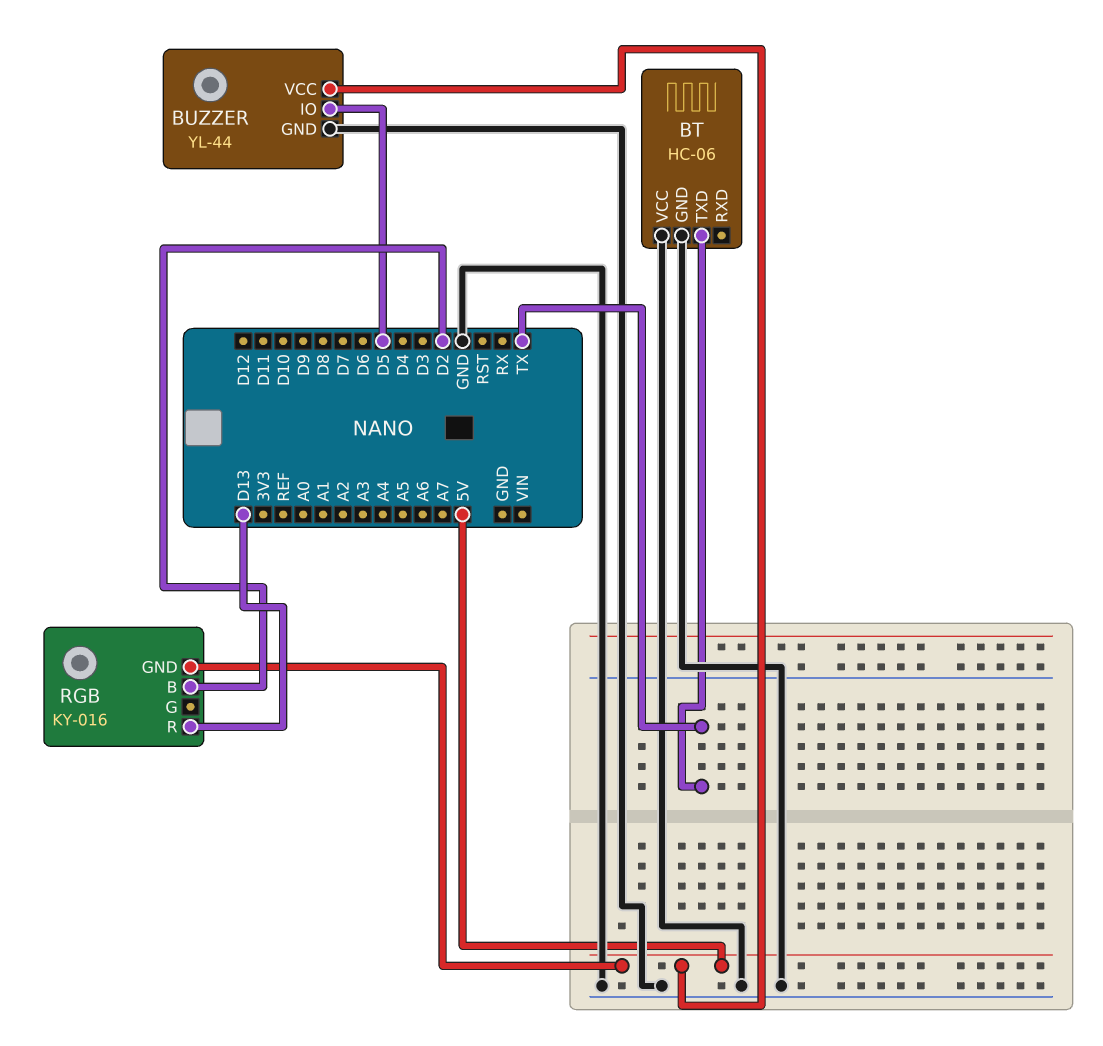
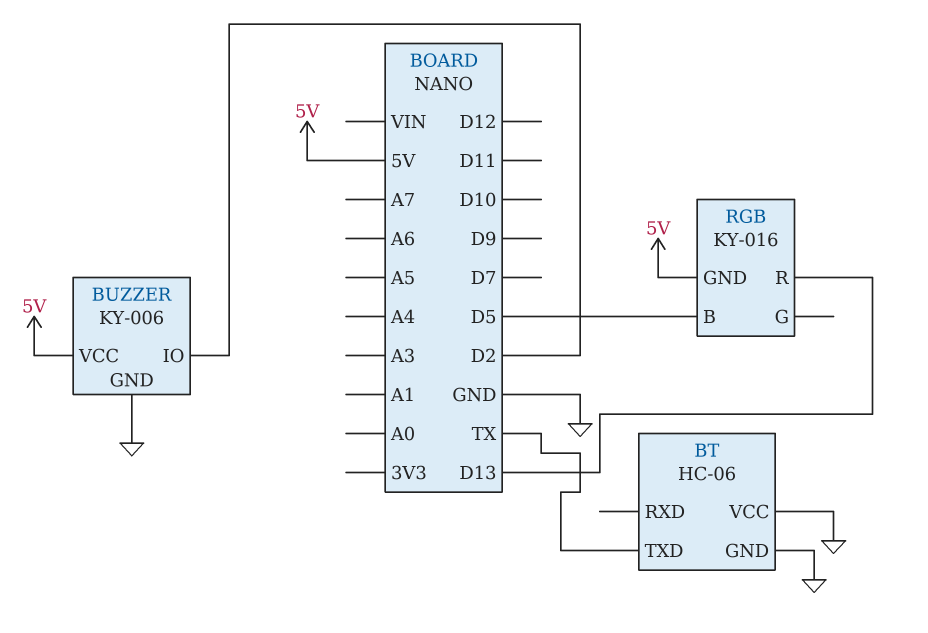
BUZZER: YL-44 -> KY-006
BUZZER pin IO: D5 -> D2
RGB pin B: D2 -> D5

